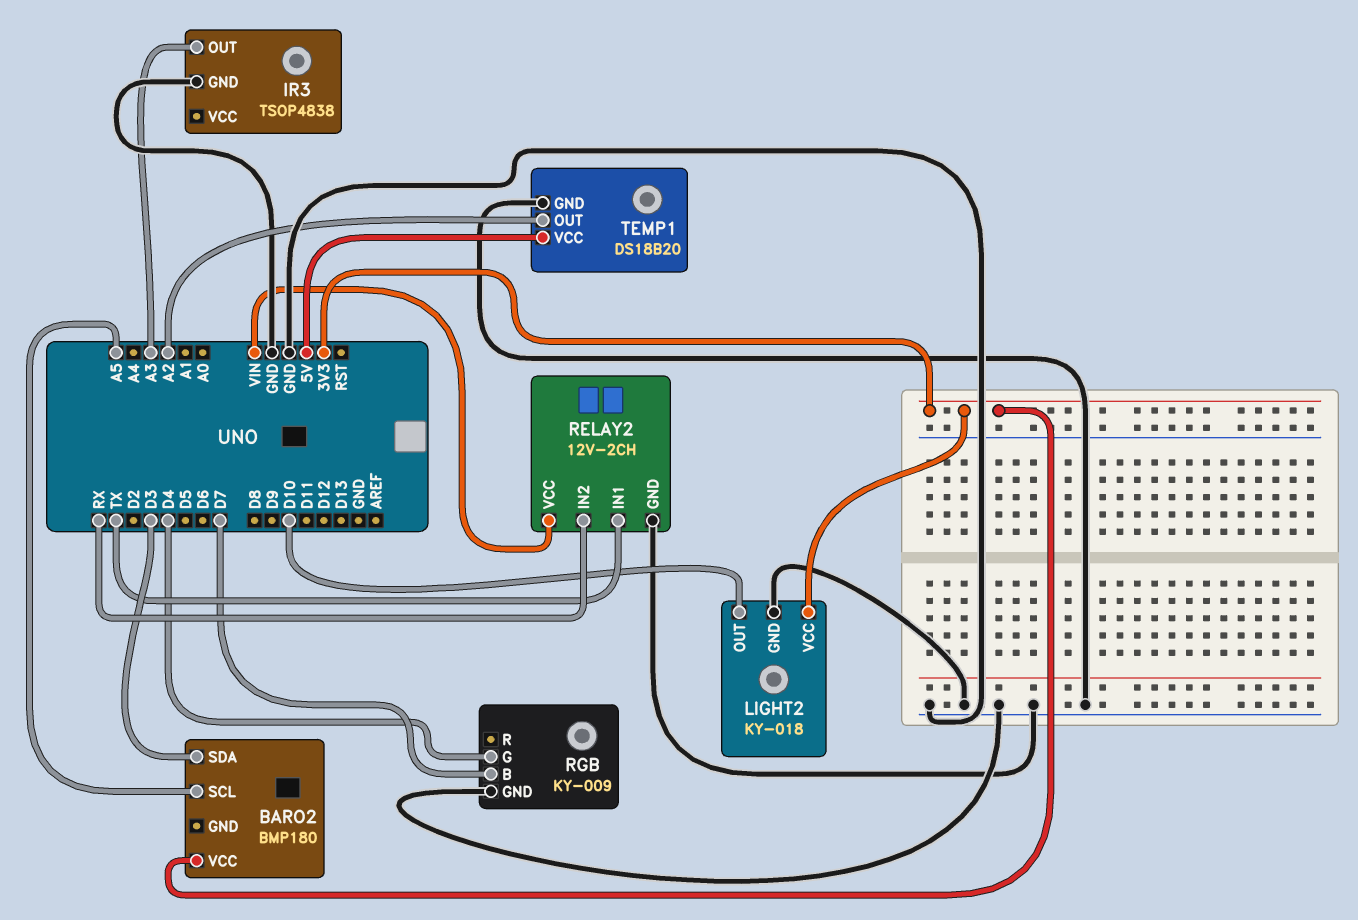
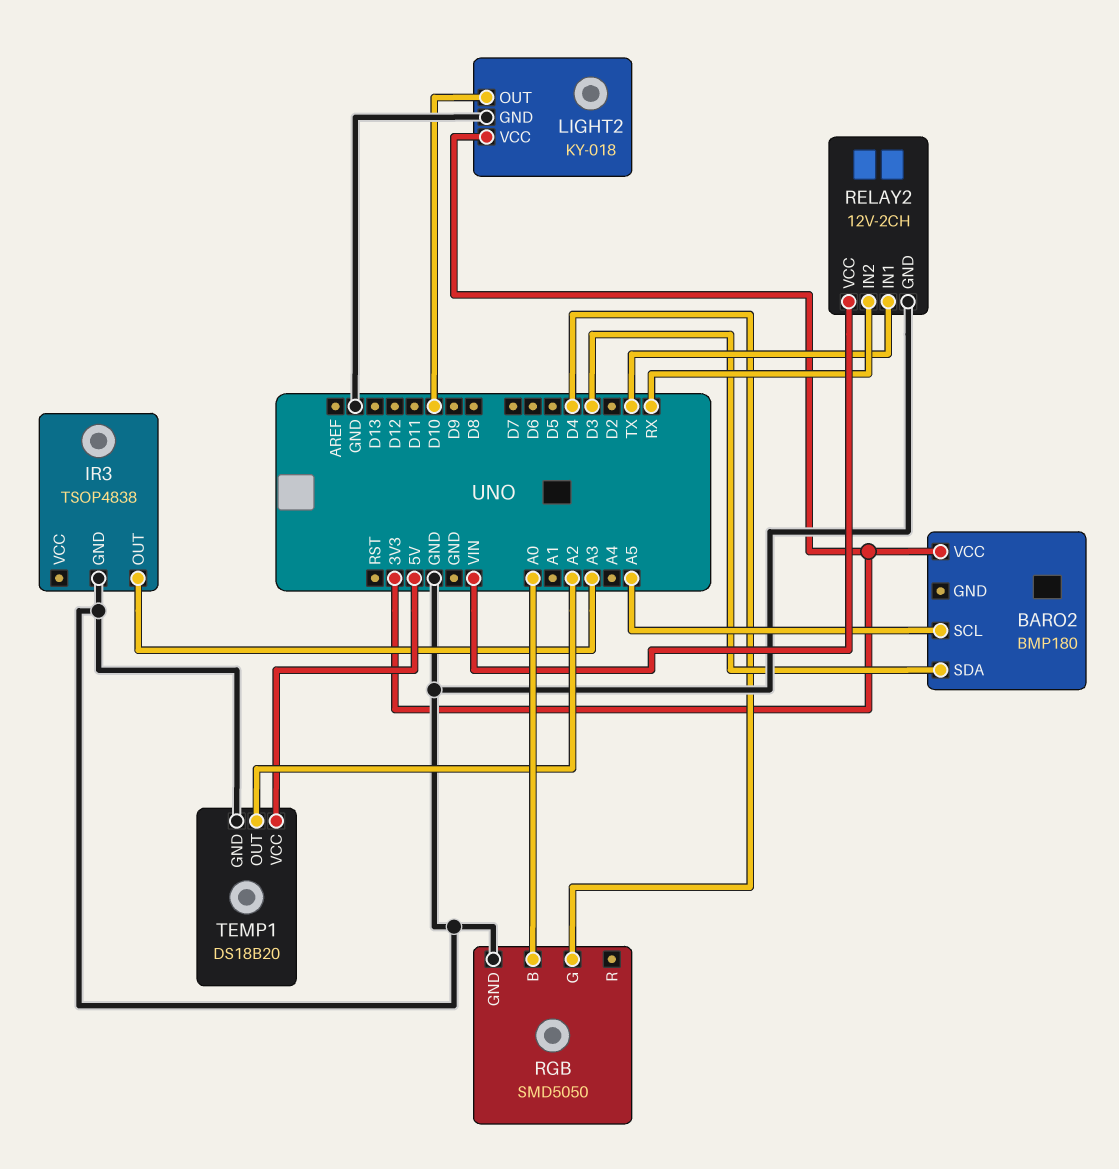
RGB: KY-009 -> SMD5050
RGB pin B: D7 -> A0

